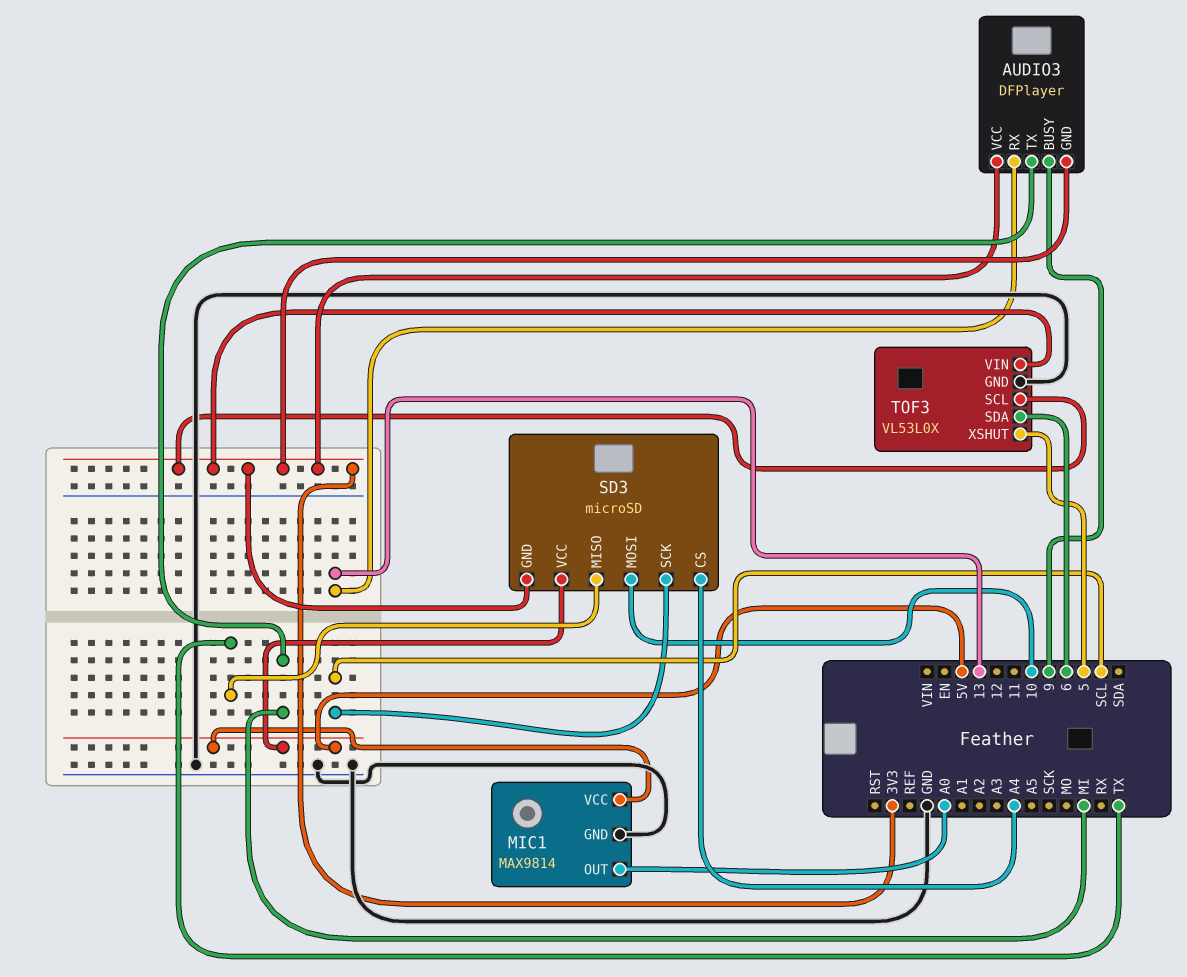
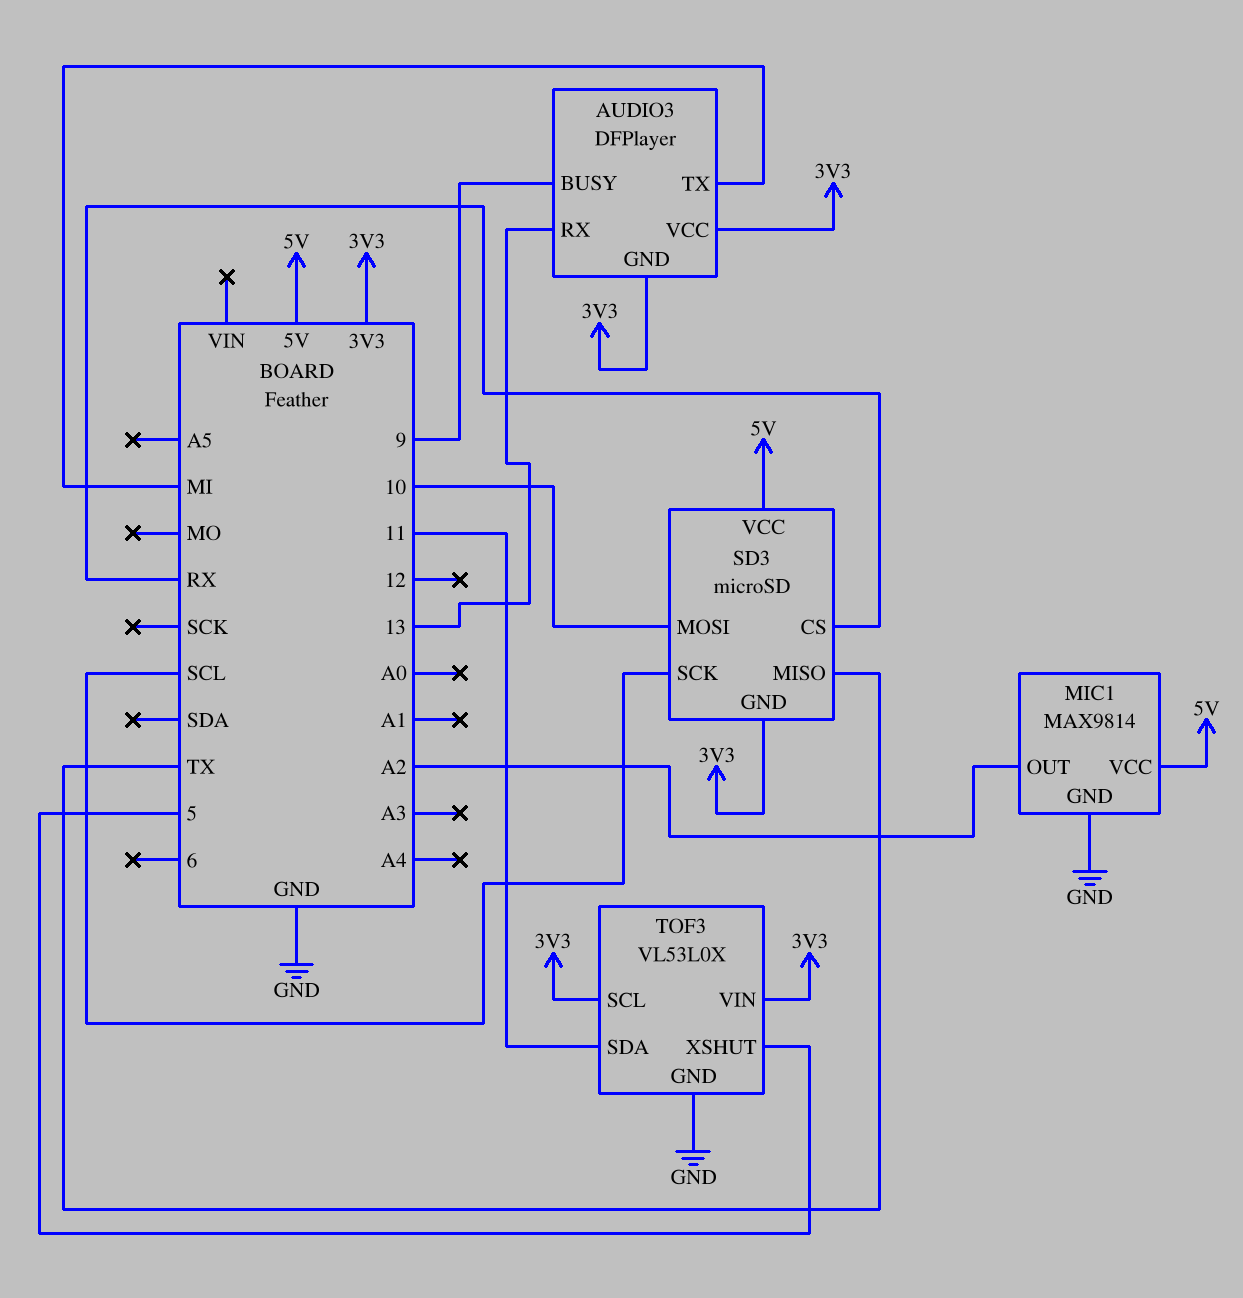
MIC1 pin OUT: A0 -> A2
SD3 pin CS: A4 -> RX
TOF3 pin SDA: 6 -> 11

